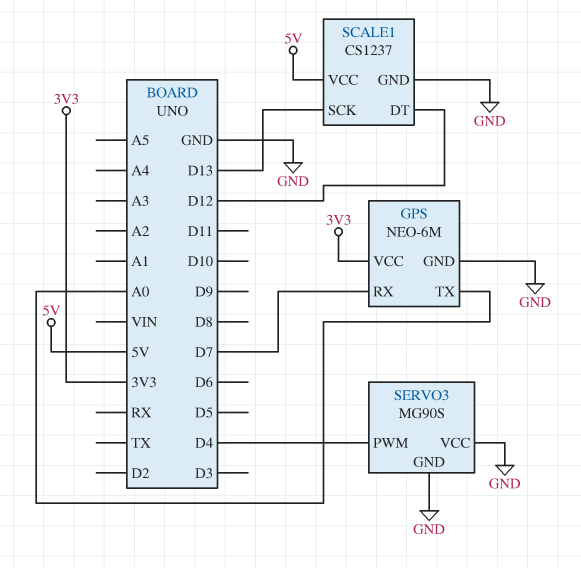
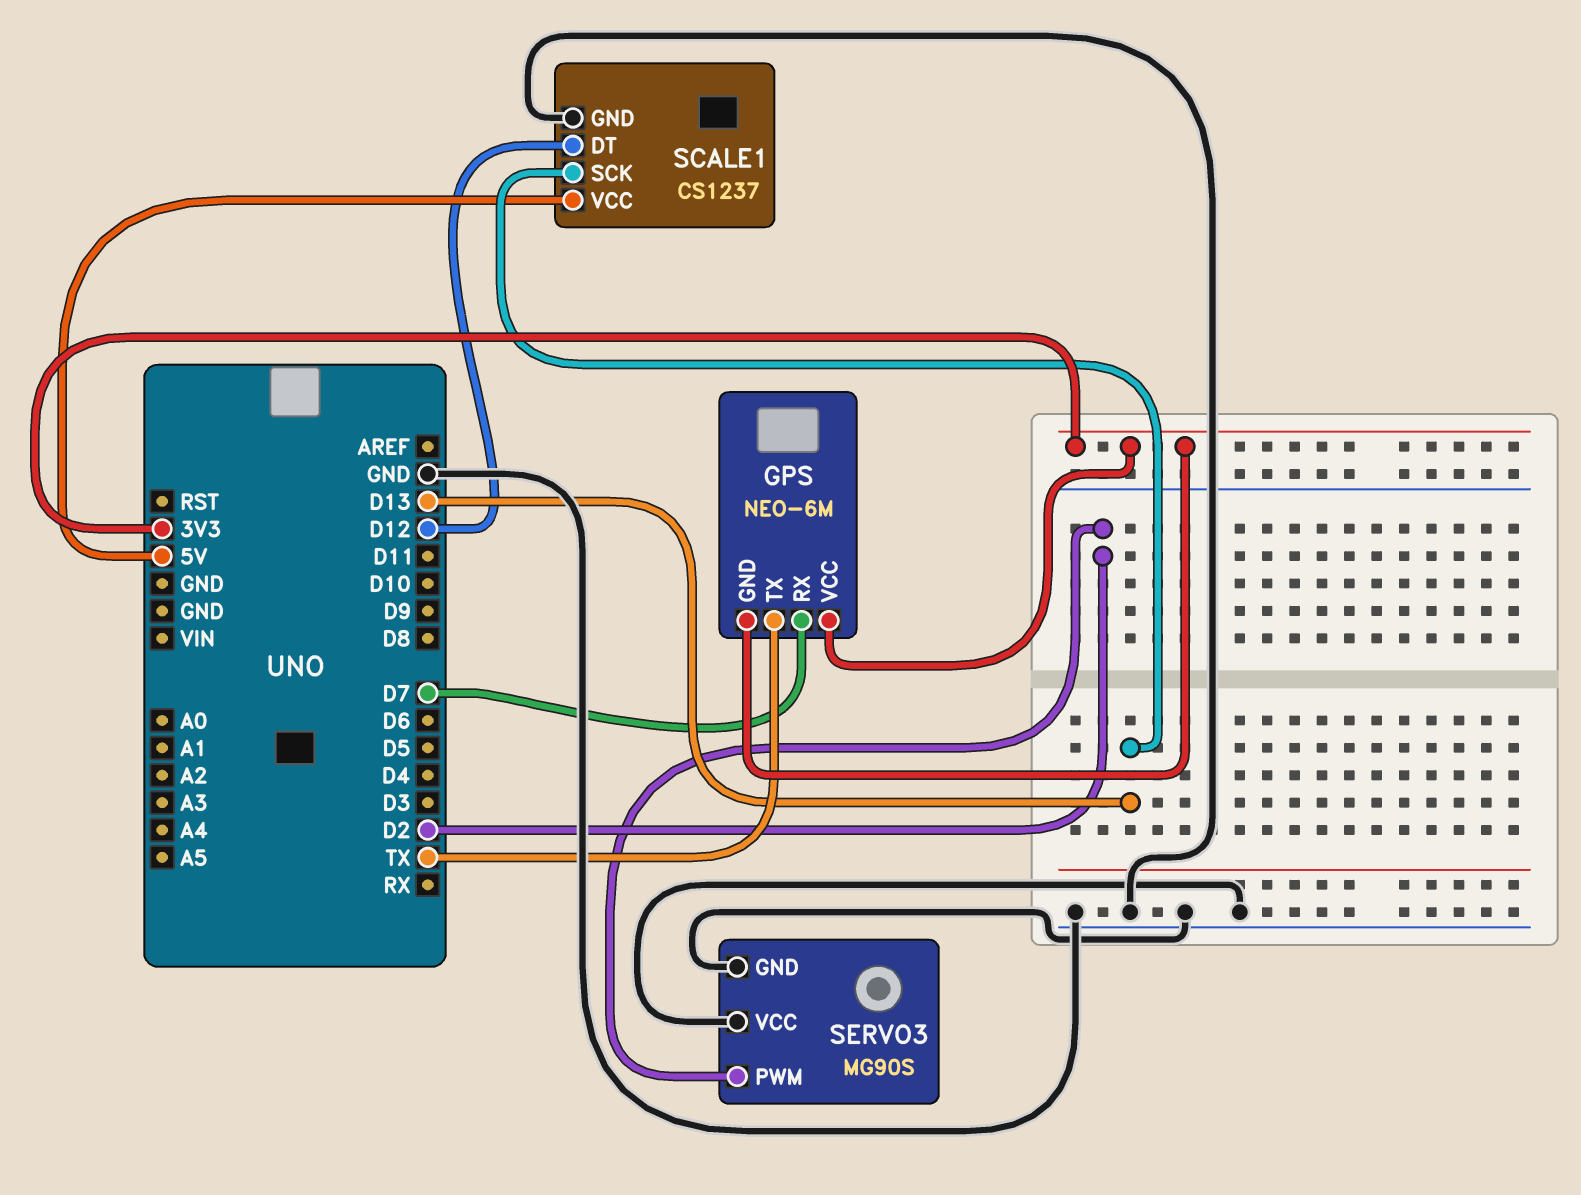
GPS pin GND: GND -> 3V3
GPS pin TX: A0 -> TX
SERVO3 pin PWM: D4 -> D2

